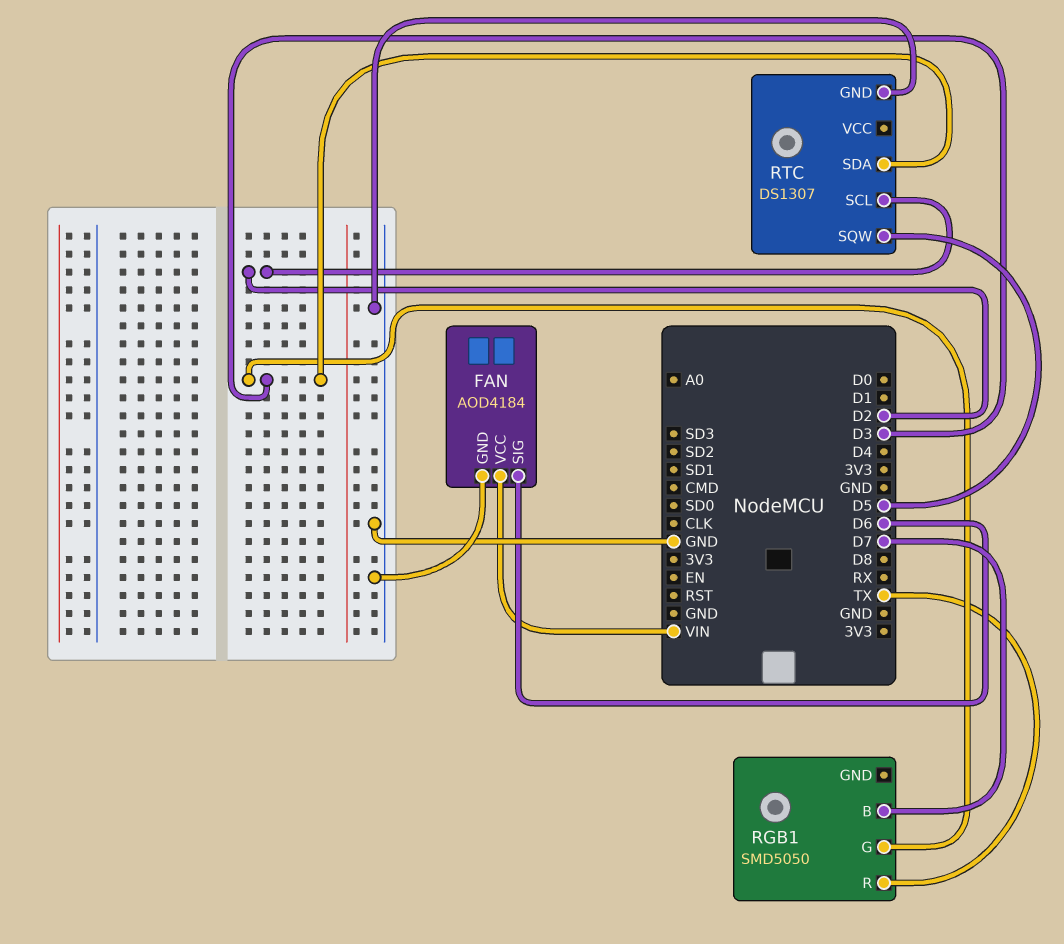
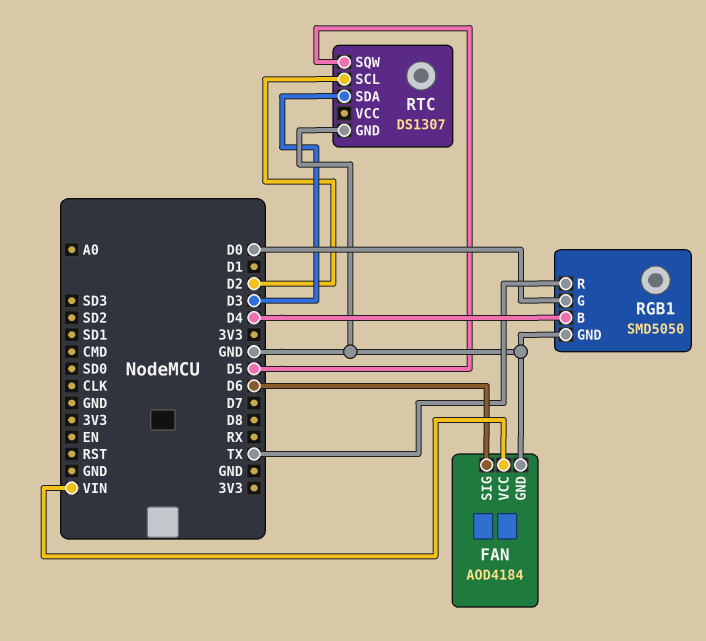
RGB1 pin B: D7 -> D4
RGB1 pin G: D3 -> D0
RGB1 pin GND: none -> GND

